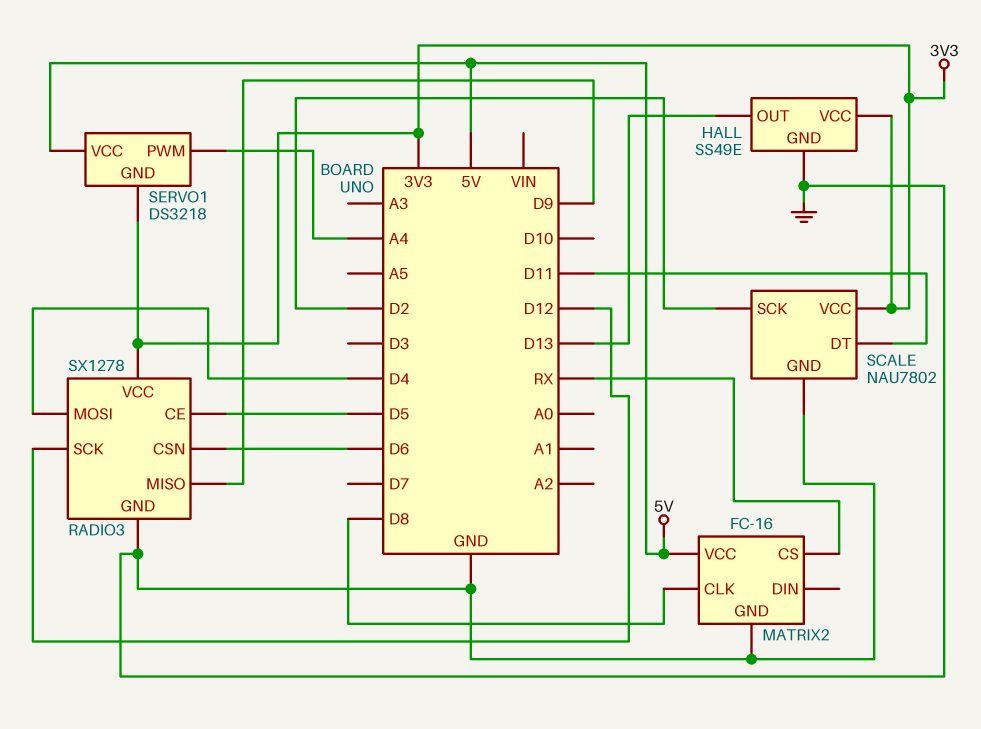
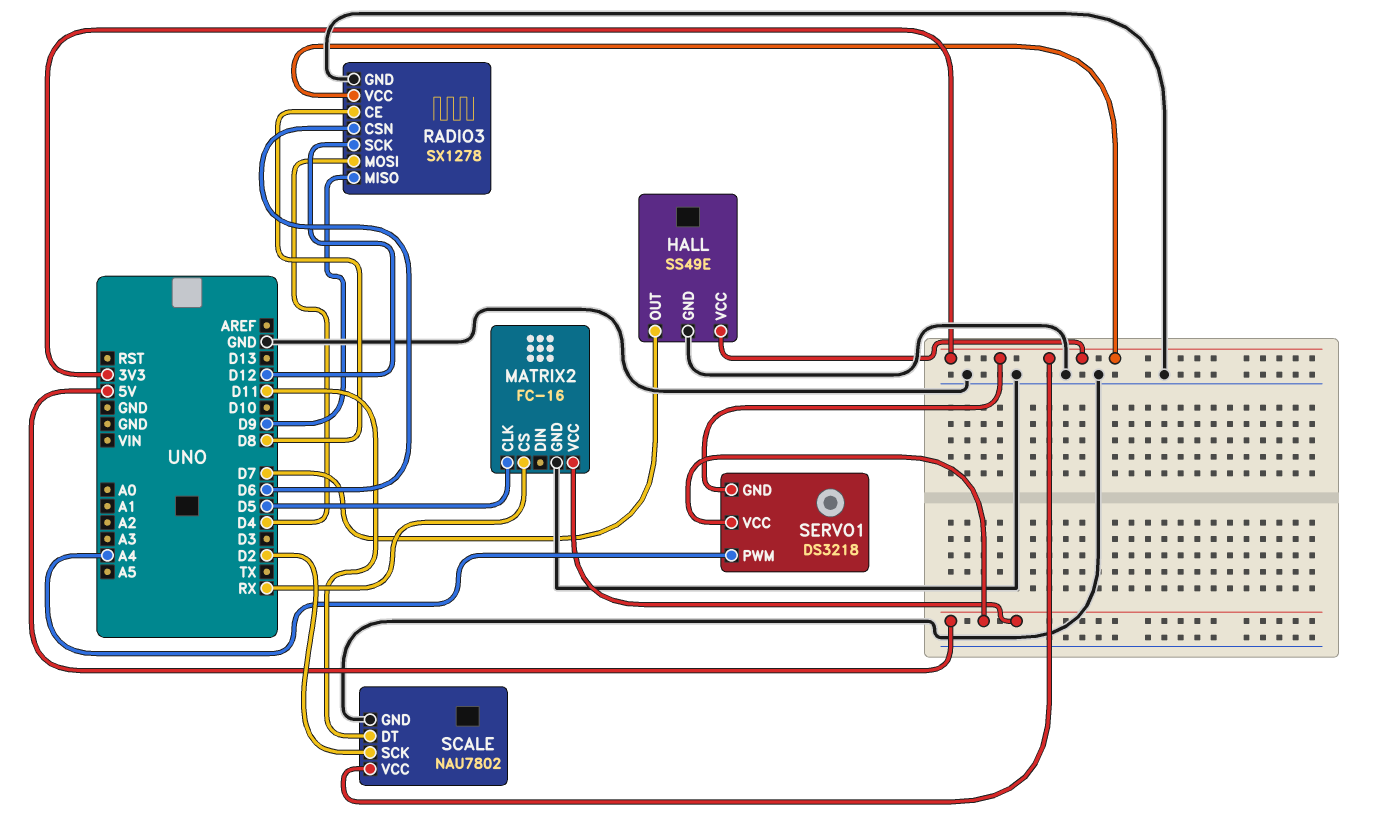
HALL pin OUT: D13 -> D7
MATRIX2 pin CLK: D8 -> D5
RADIO3 pin CE: D5 -> D8

